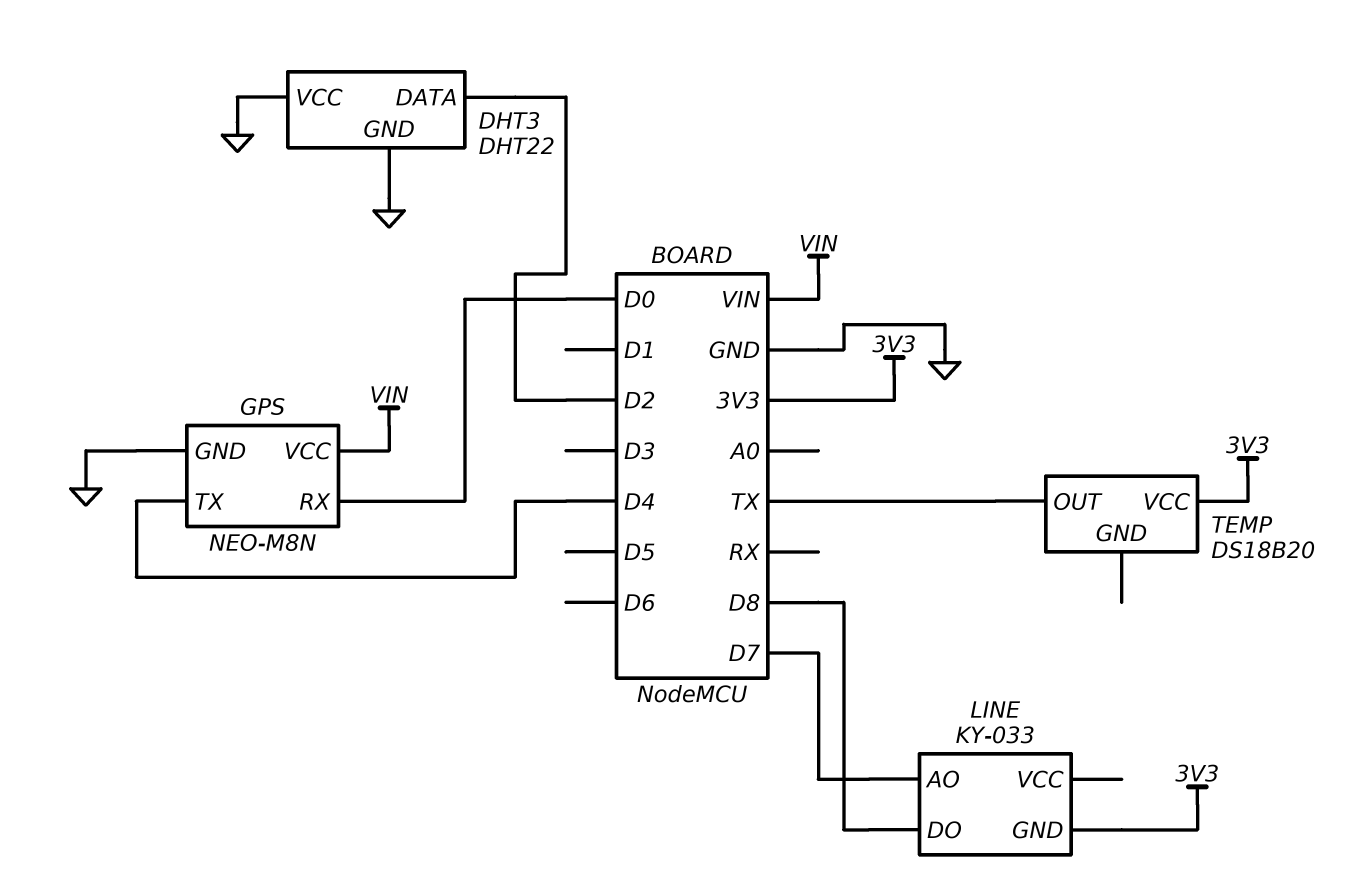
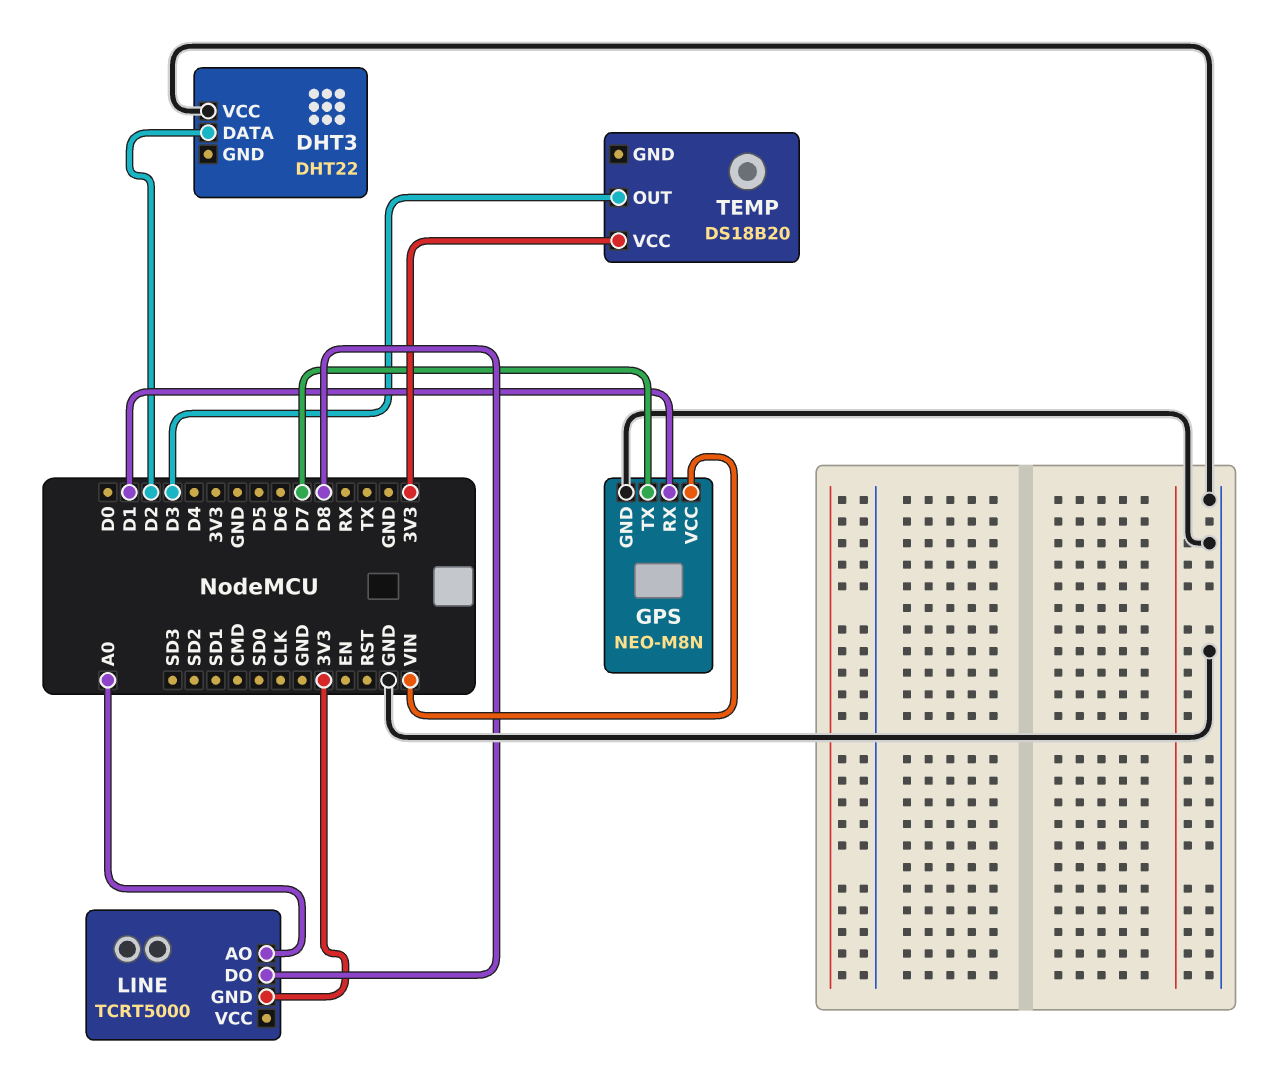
DHT3 pin GND: GND -> none
GPS pin RX: D0 -> D1
GPS pin TX: D4 -> D7
LINE: KY-033 -> TCRT5000
LINE pin AO: D7 -> A0
TEMP pin OUT: TX -> D3

